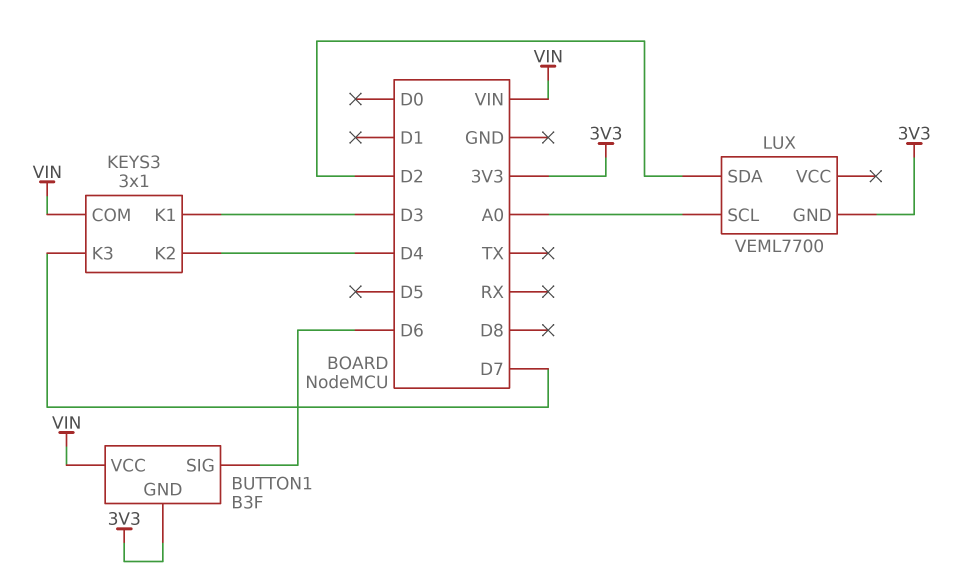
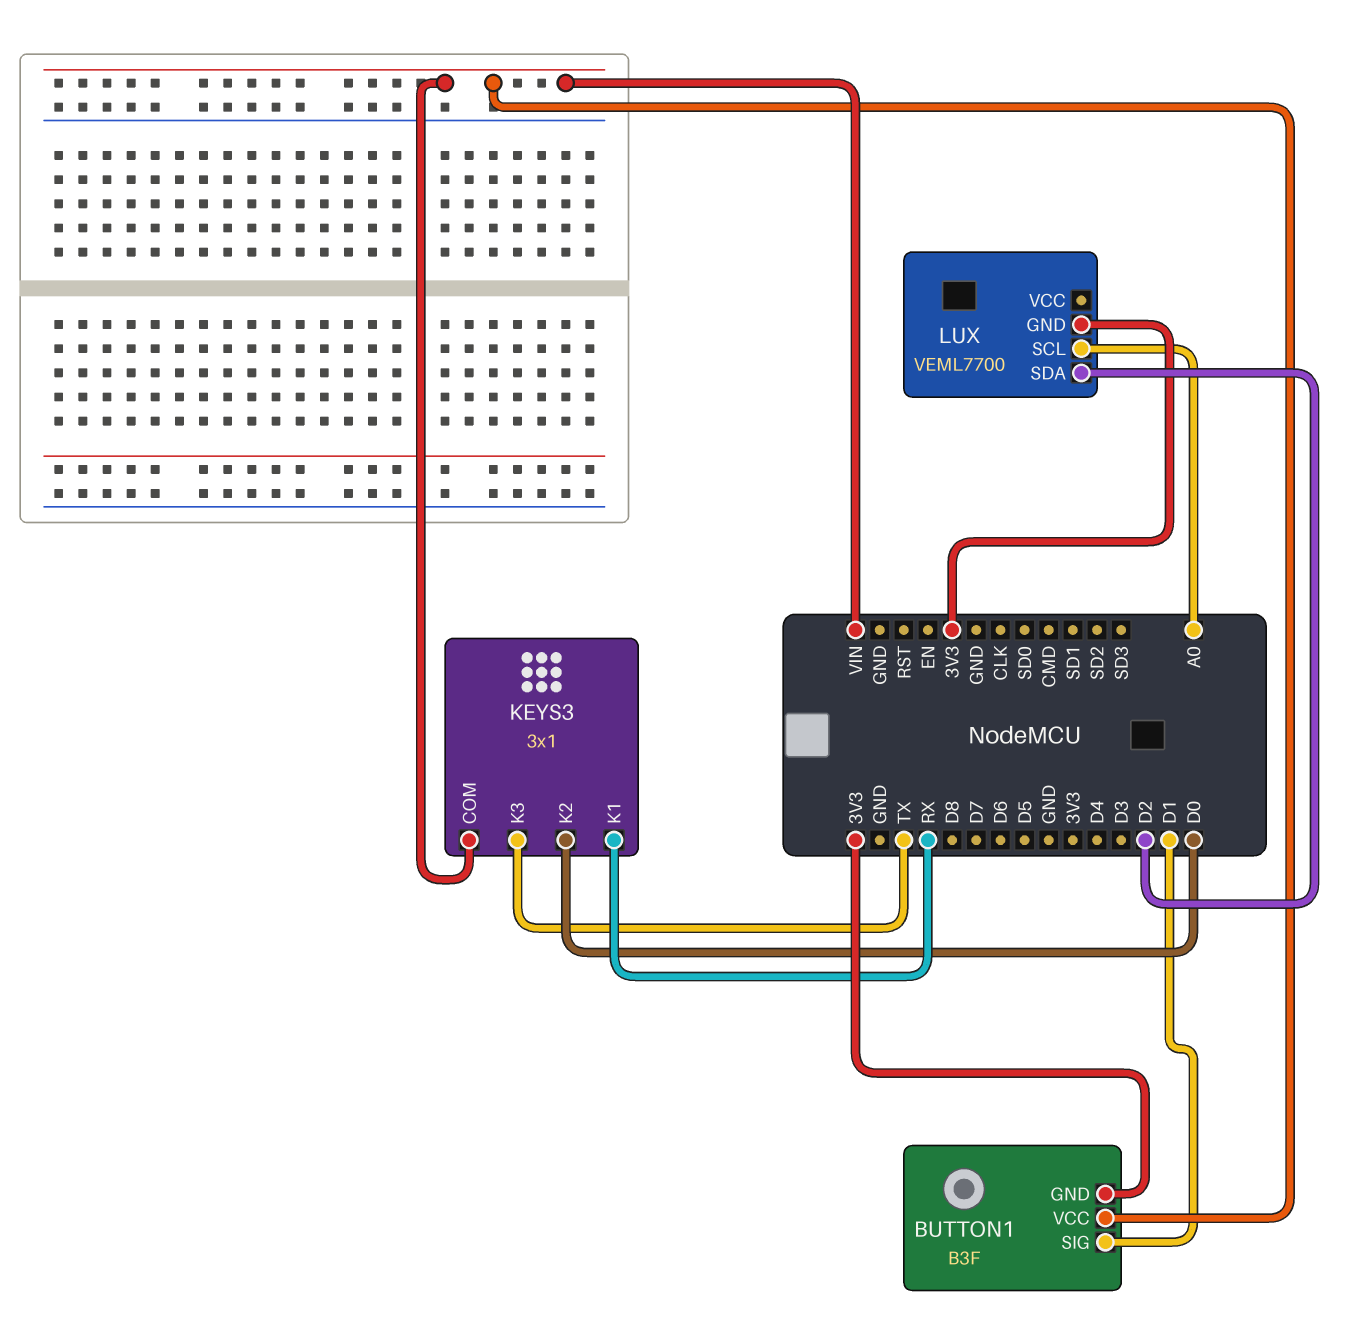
BUTTON1 pin SIG: D6 -> D1
KEYS3 pin K1: D3 -> RX
KEYS3 pin K2: D4 -> D0
KEYS3 pin K3: D7 -> TX

